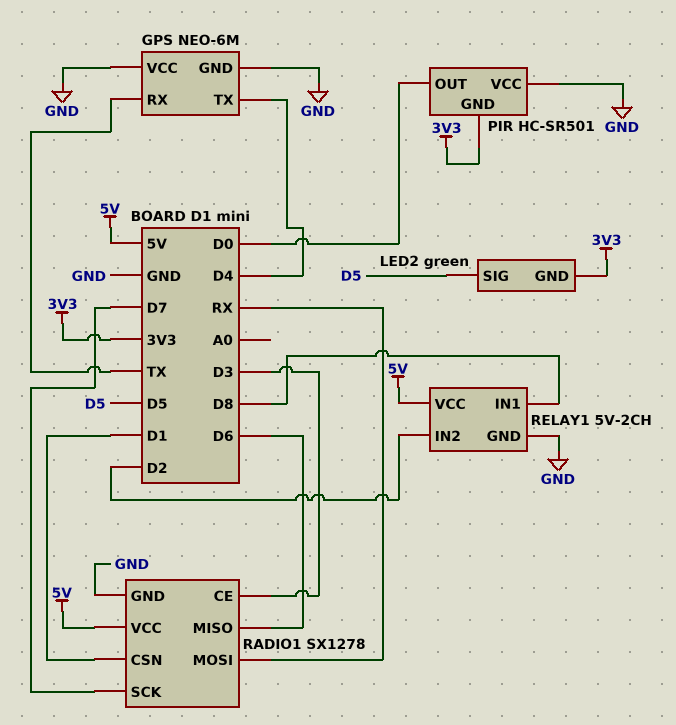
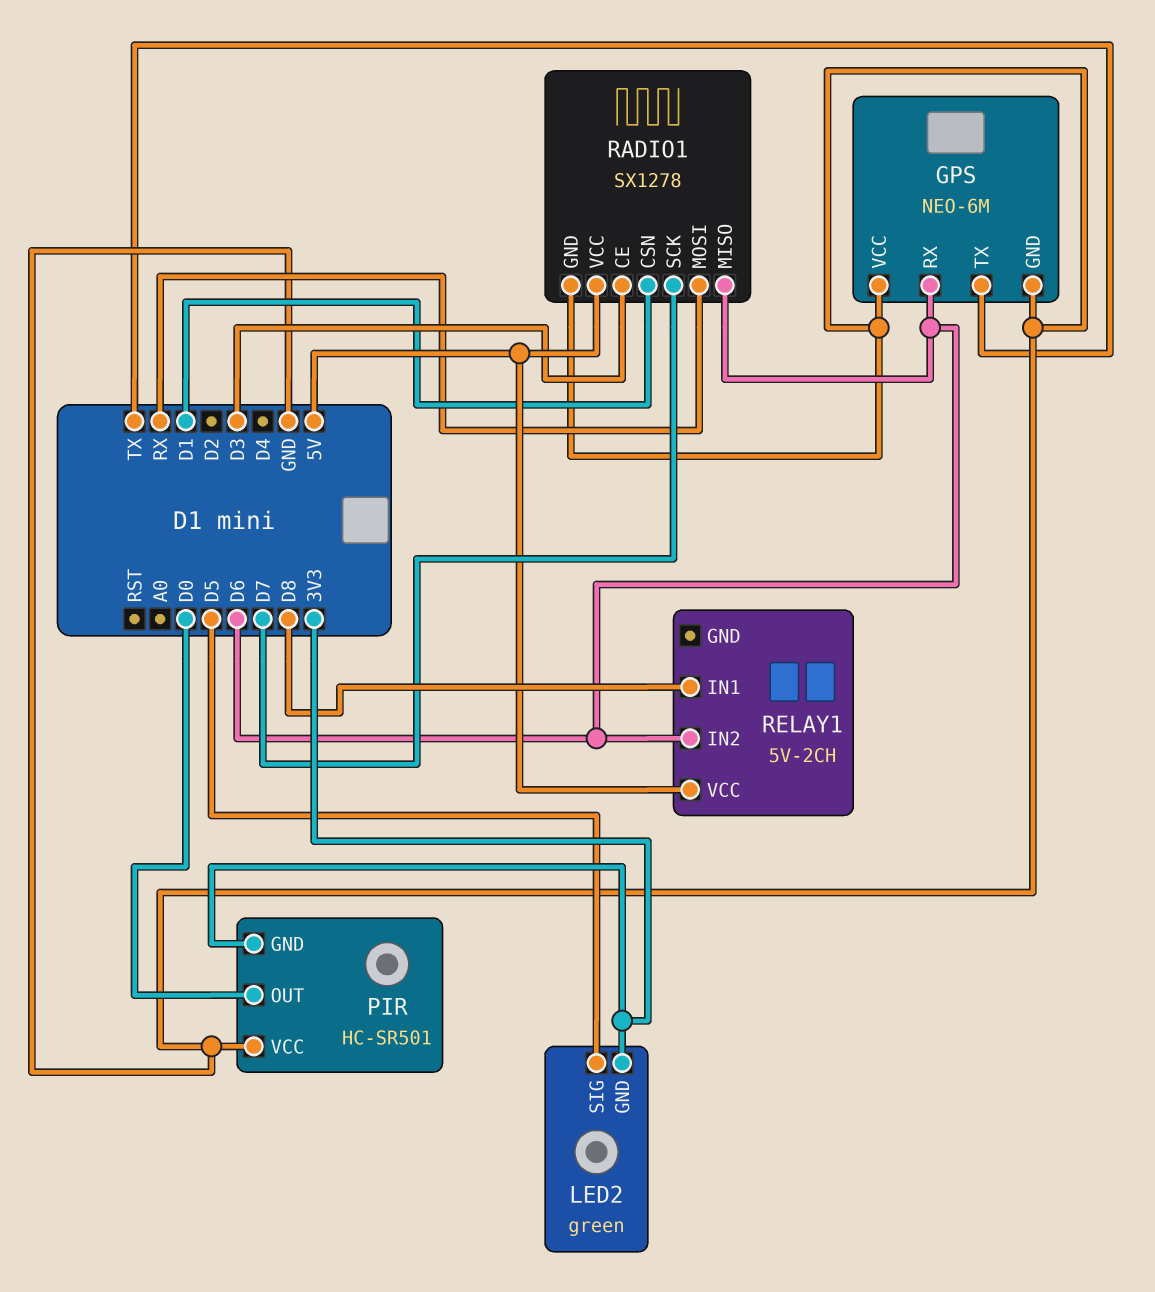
GPS pin RX: TX -> D6
GPS pin TX: D4 -> TX
RELAY1 pin GND: GND -> none
RELAY1 pin IN2: D2 -> D6

